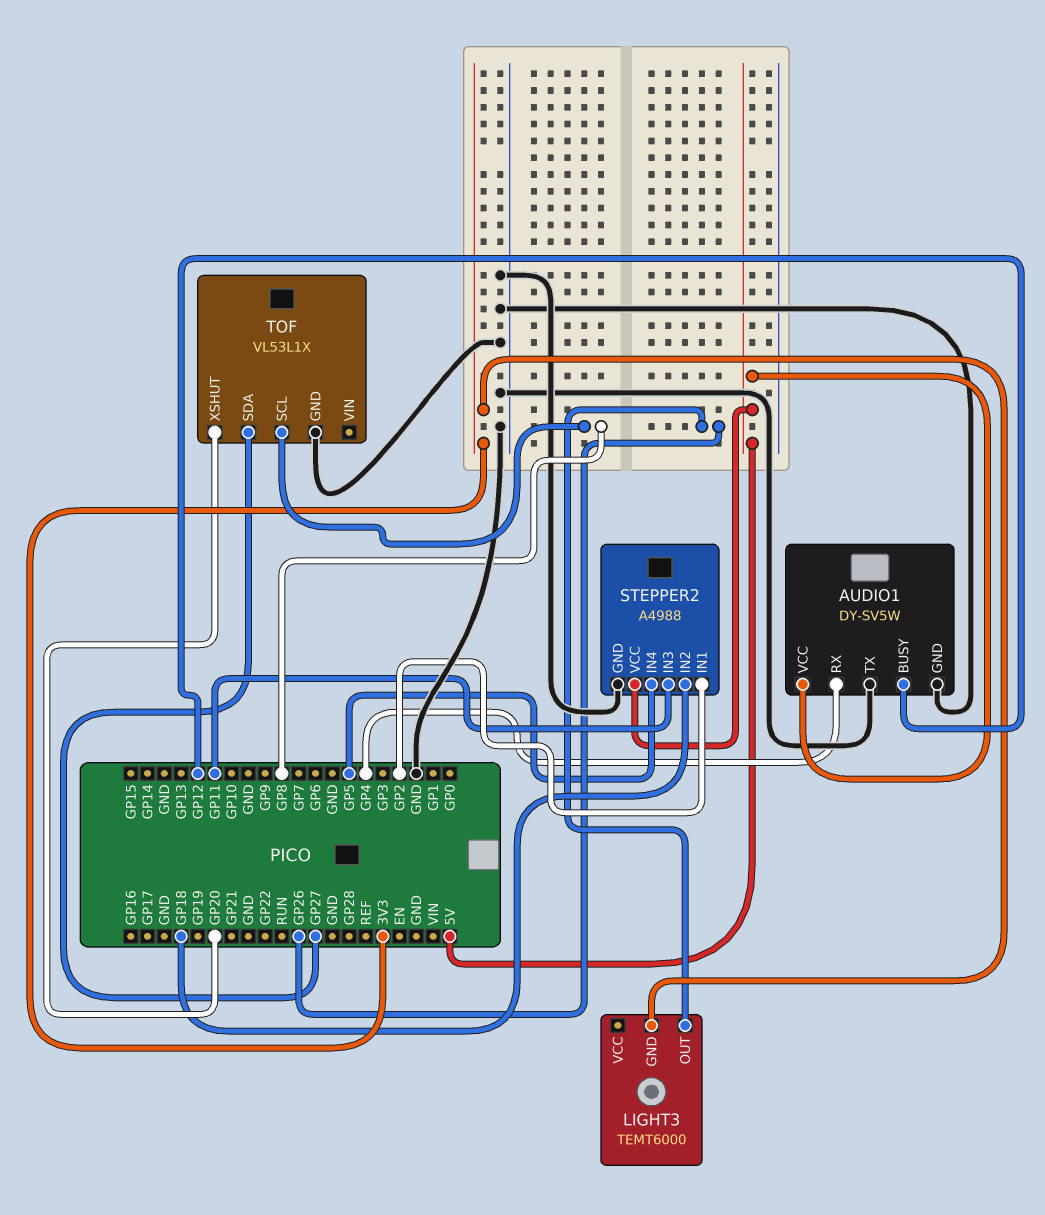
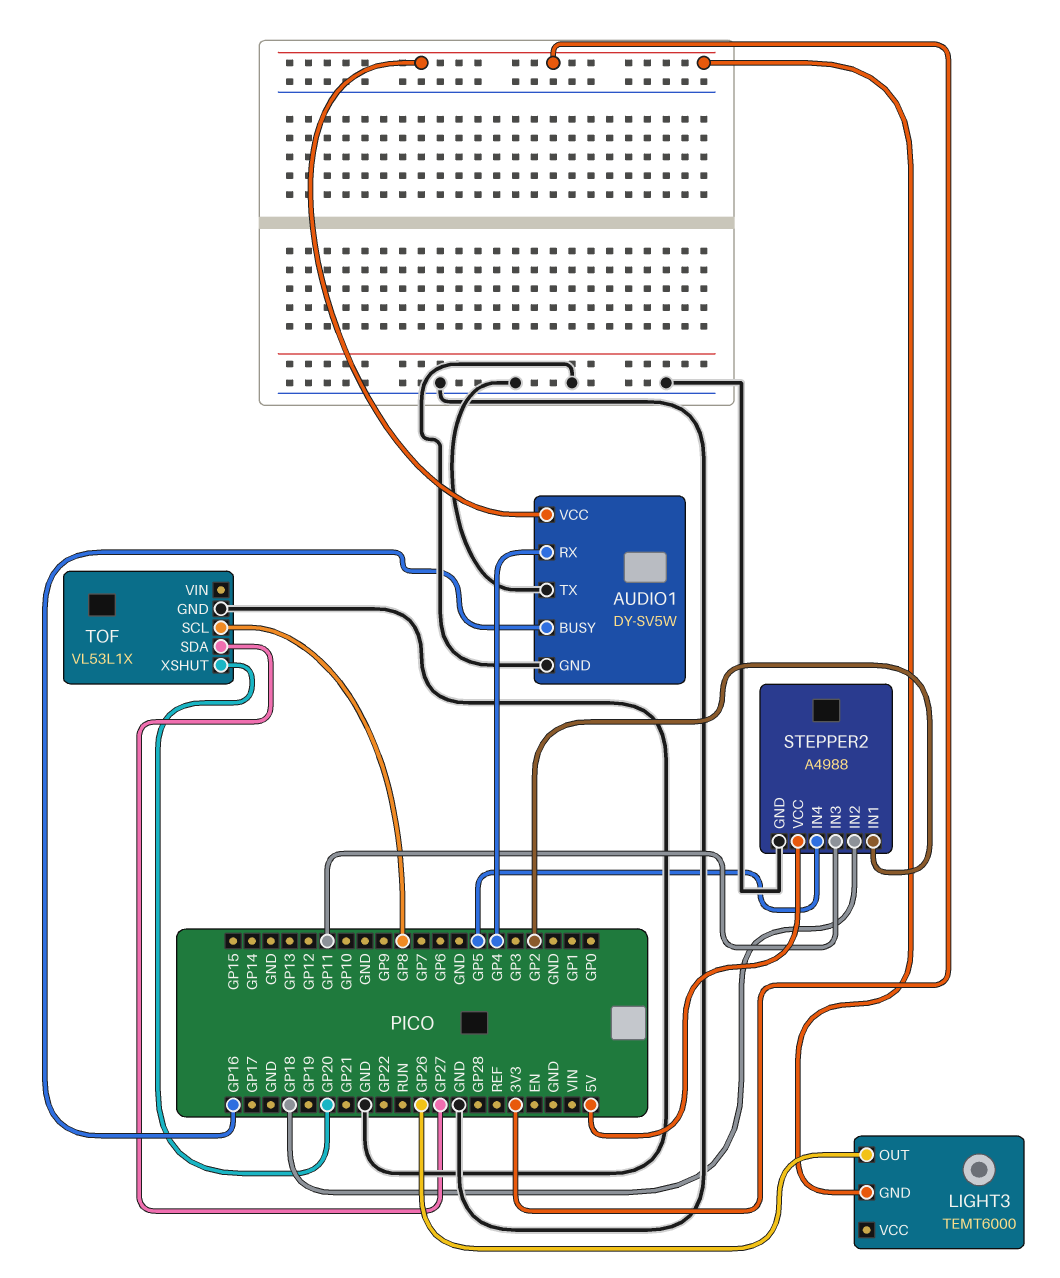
AUDIO1 pin BUSY: GP12 -> GP16
AUDIO1 pin VCC: 5V -> 3V3

